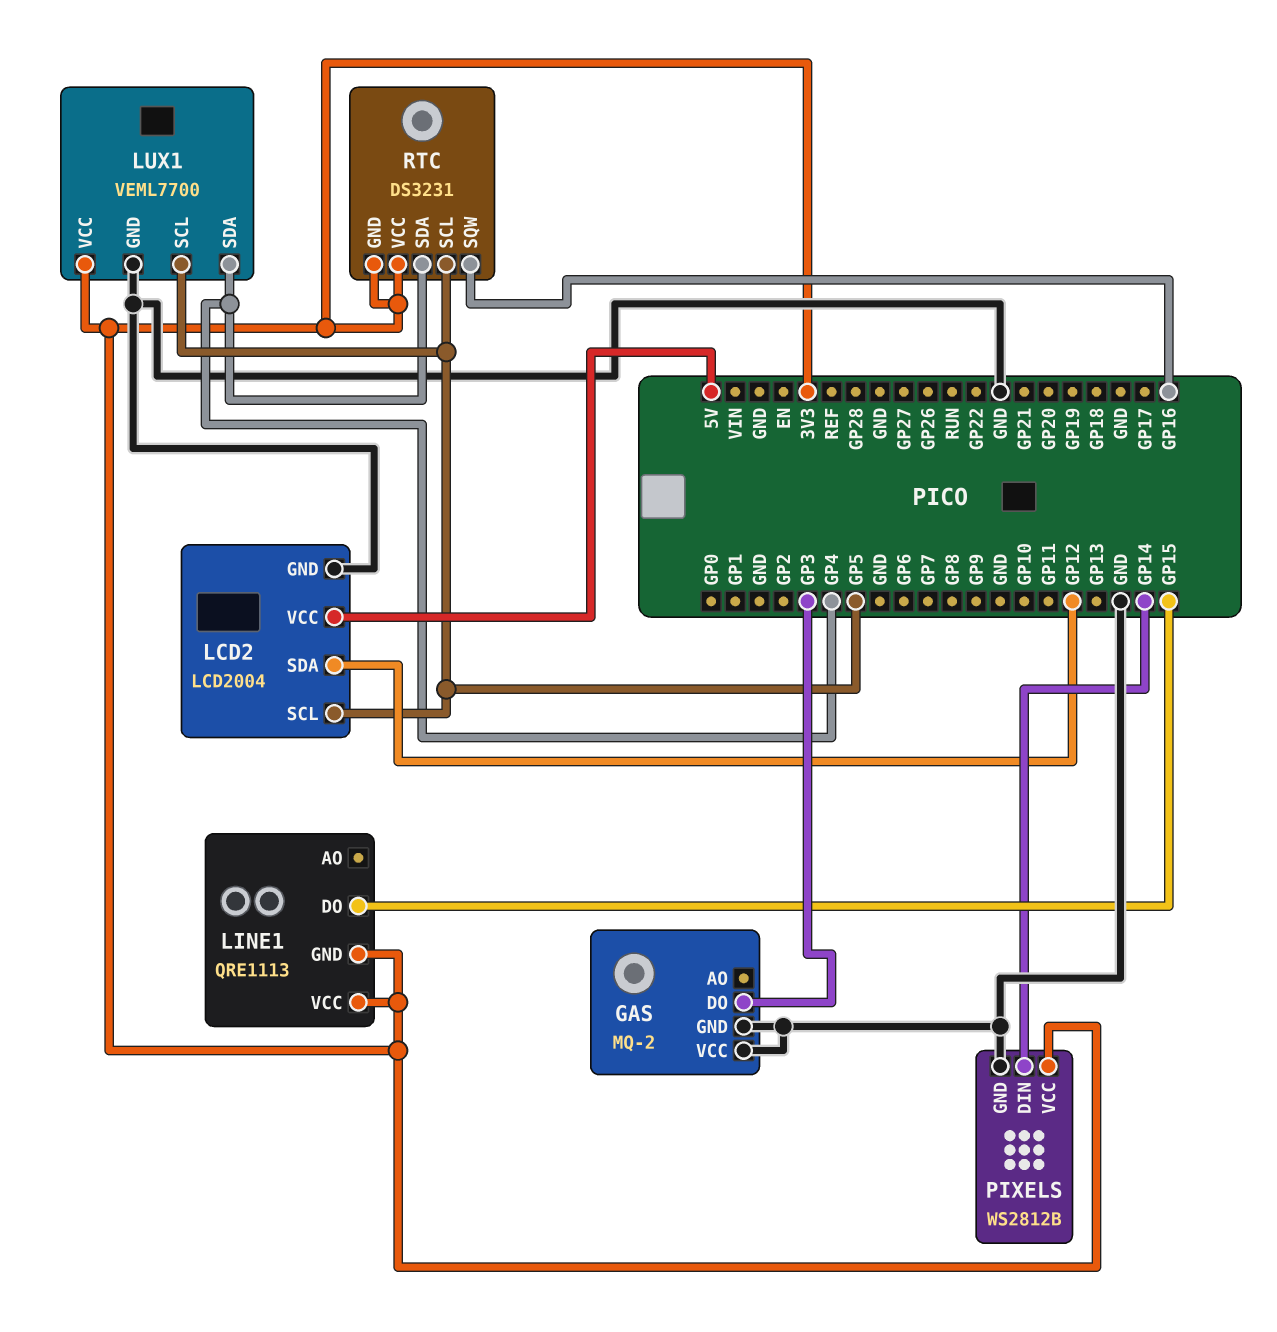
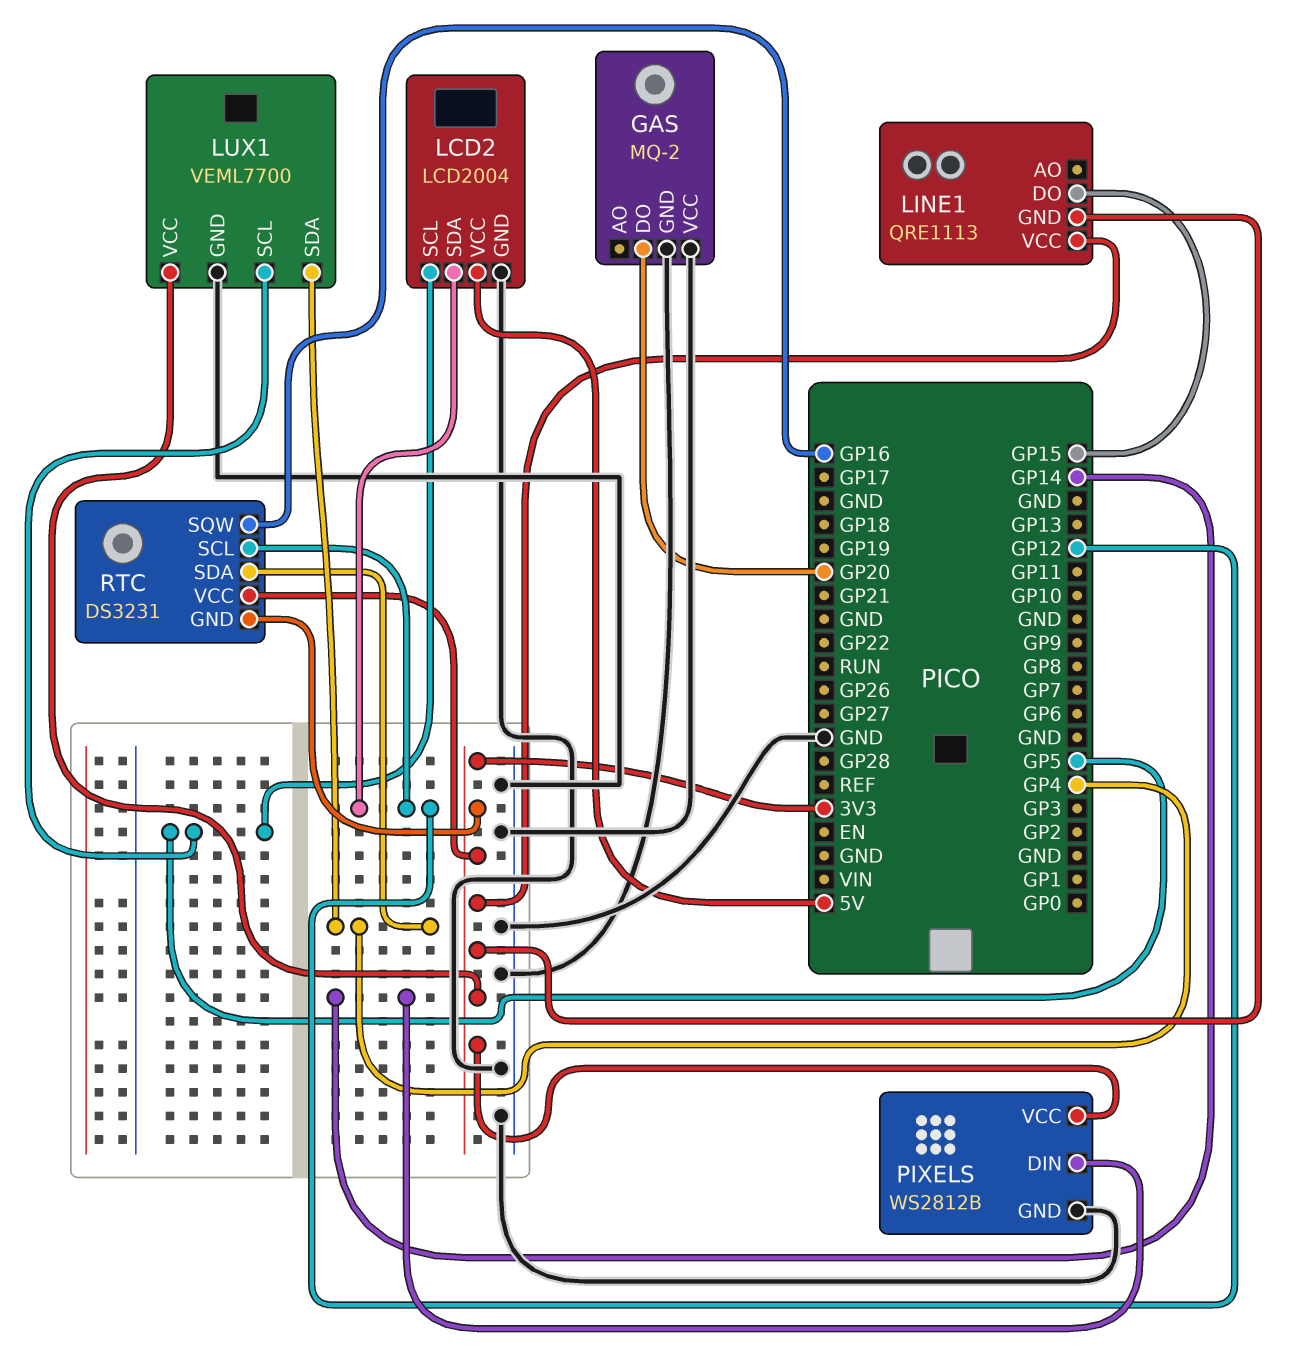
GAS pin DO: GP3 -> GP20
RTC pin SCL: GP5 -> GP12

